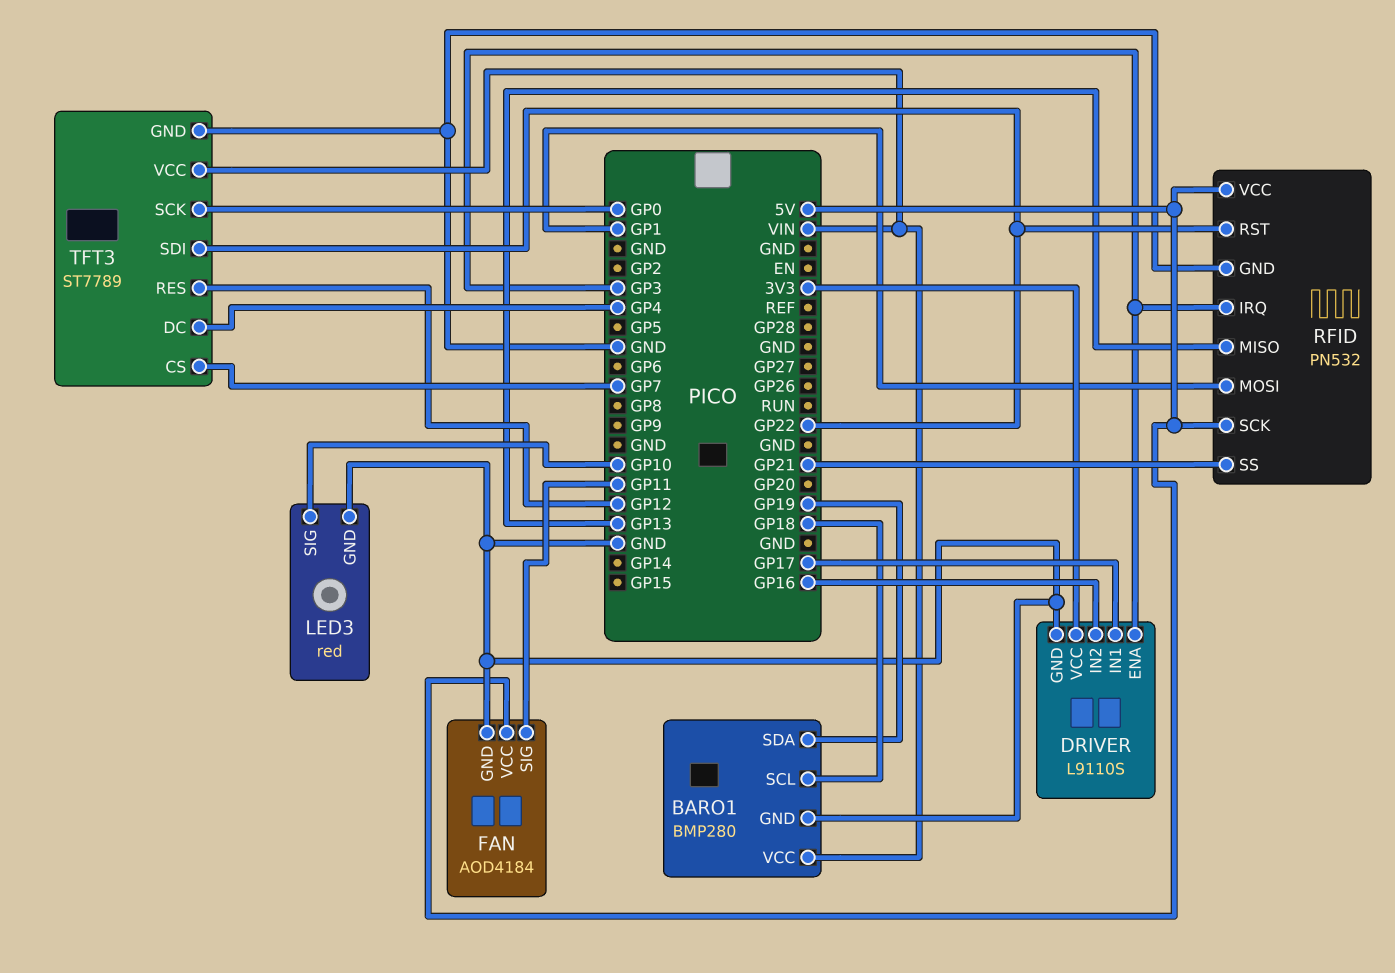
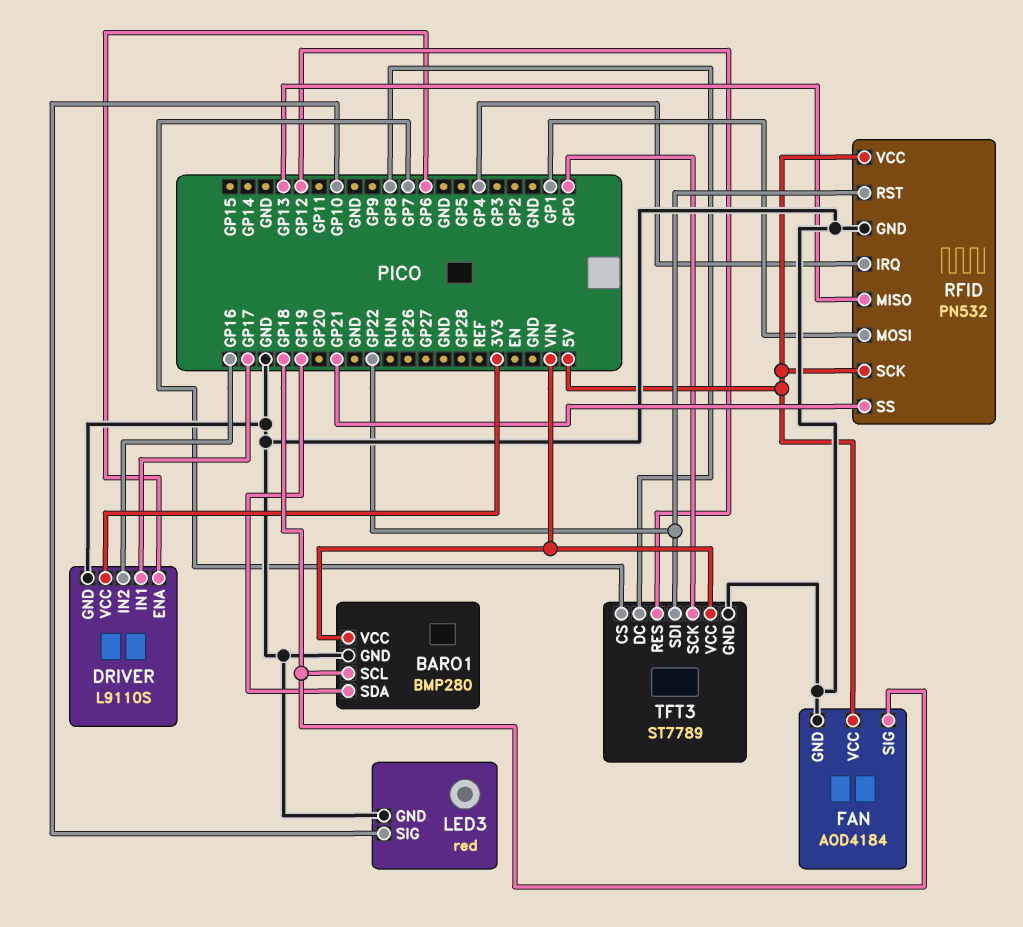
DRIVER pin ENA: GP3 -> GP6
FAN pin SIG: GP11 -> GP18
RFID pin IRQ: GP3 -> GP4
TFT3 pin DC: GP4 -> GP8

